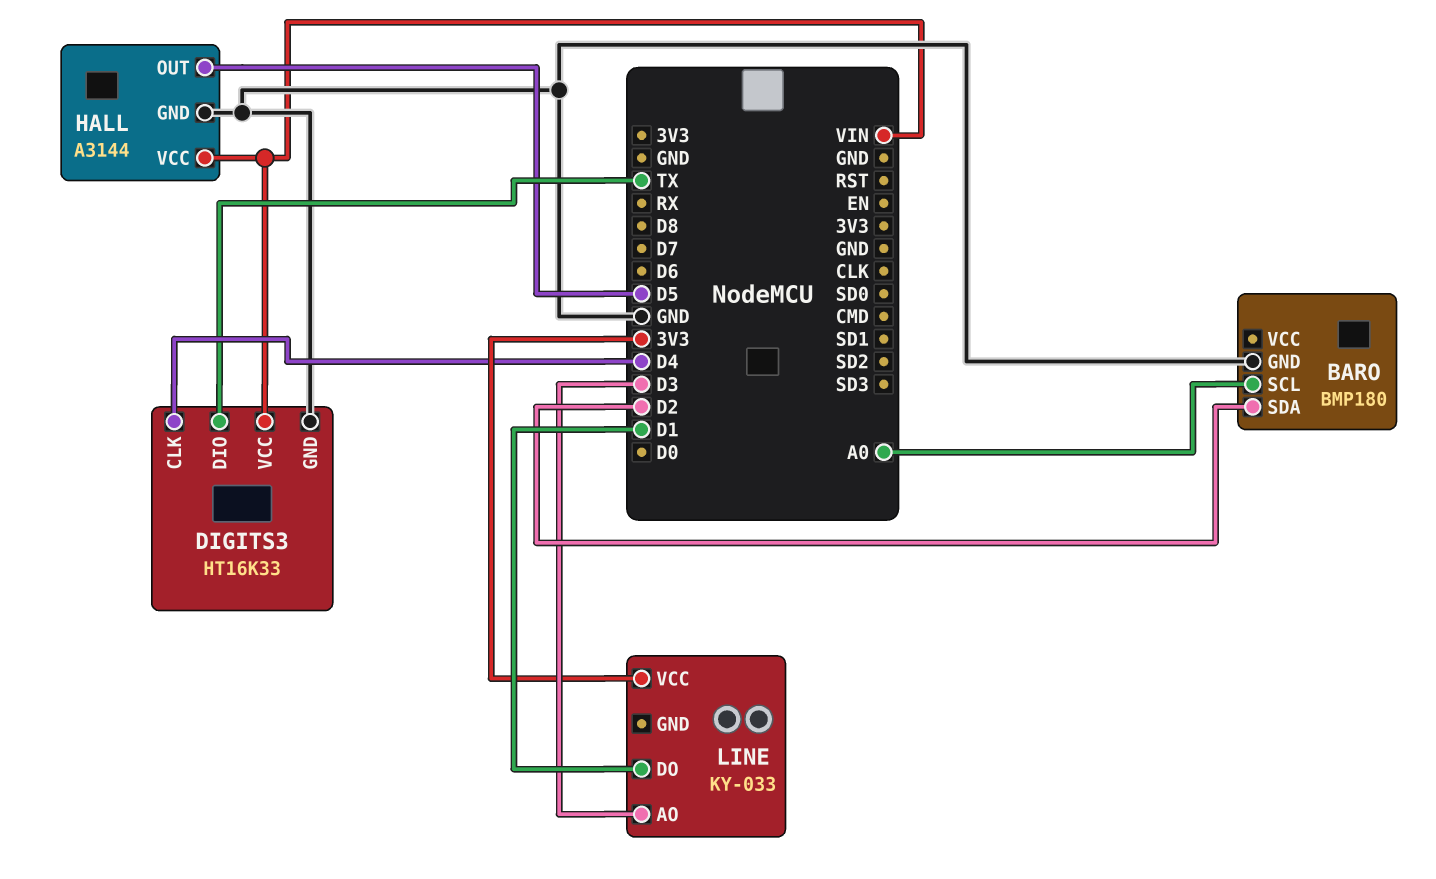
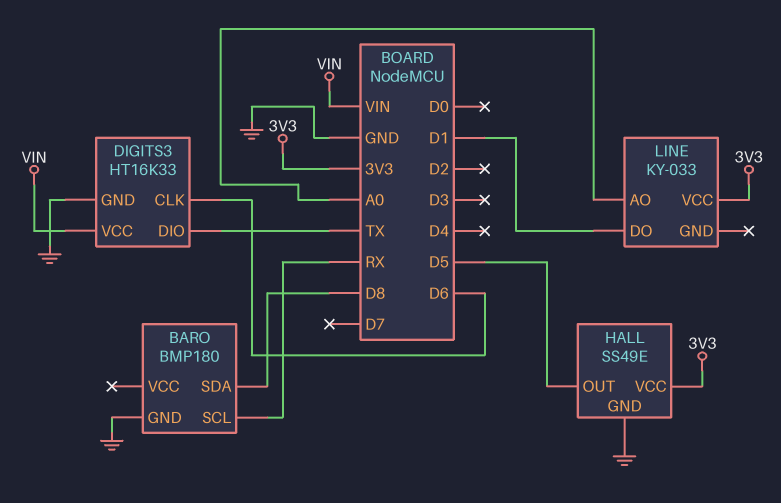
BARO pin SCL: A0 -> RX
BARO pin SDA: D2 -> D8
DIGITS3 pin CLK: D4 -> D6
HALL: A3144 -> SS49E
HALL pin VCC: VIN -> 3V3
LINE pin AO: D3 -> A0

